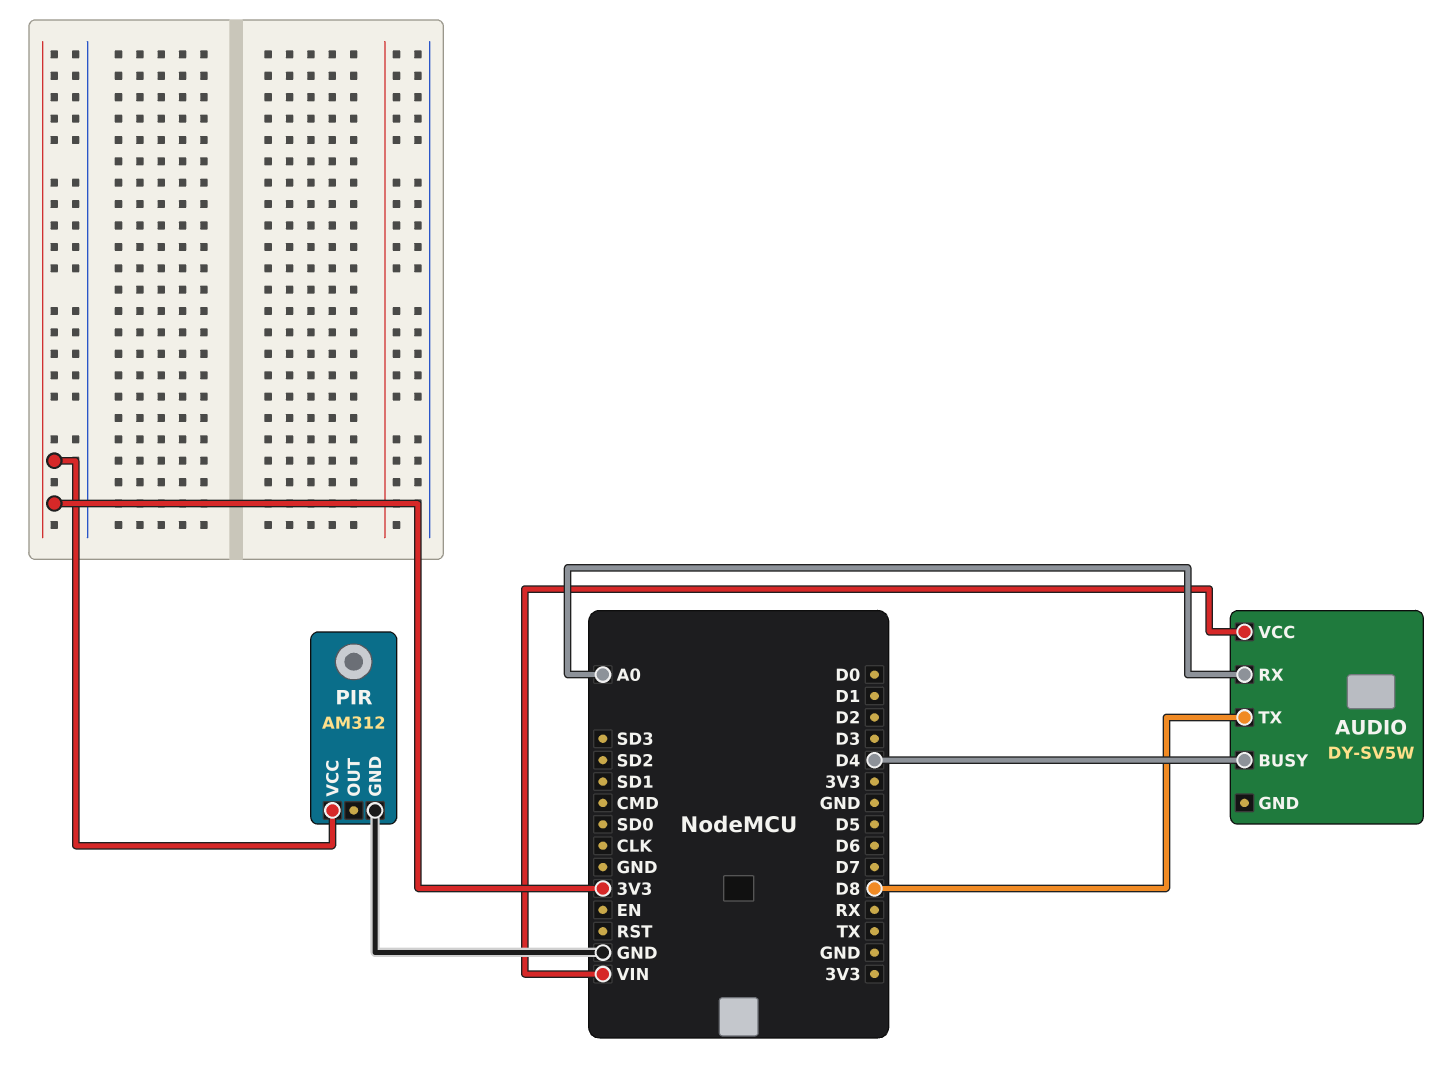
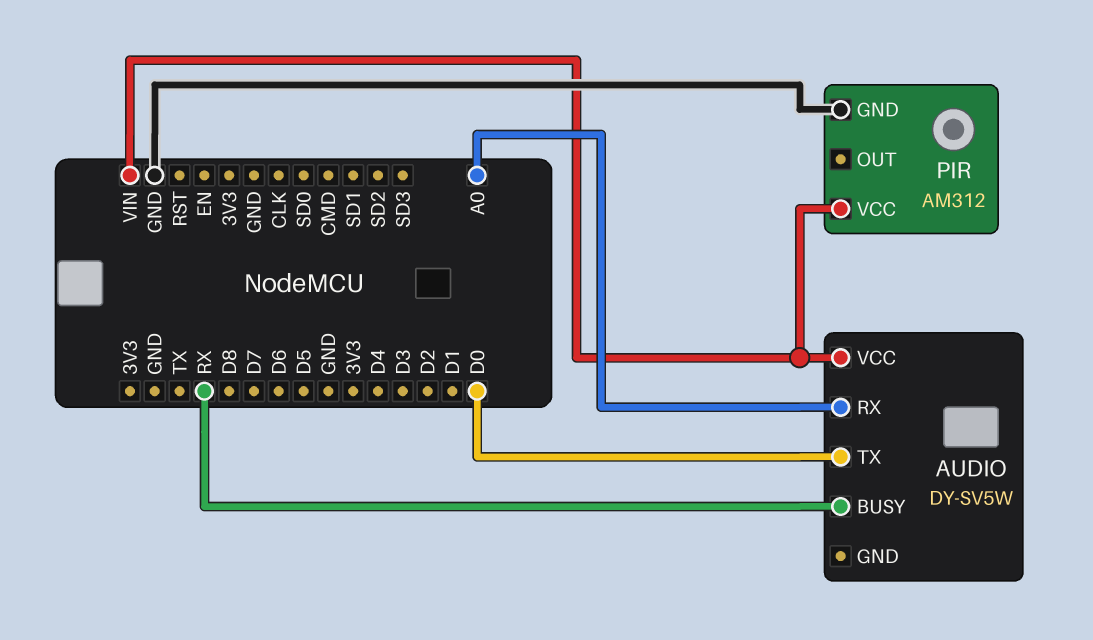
AUDIO pin BUSY: D4 -> RX
AUDIO pin TX: D8 -> D0
PIR pin VCC: 3V3 -> VIN

